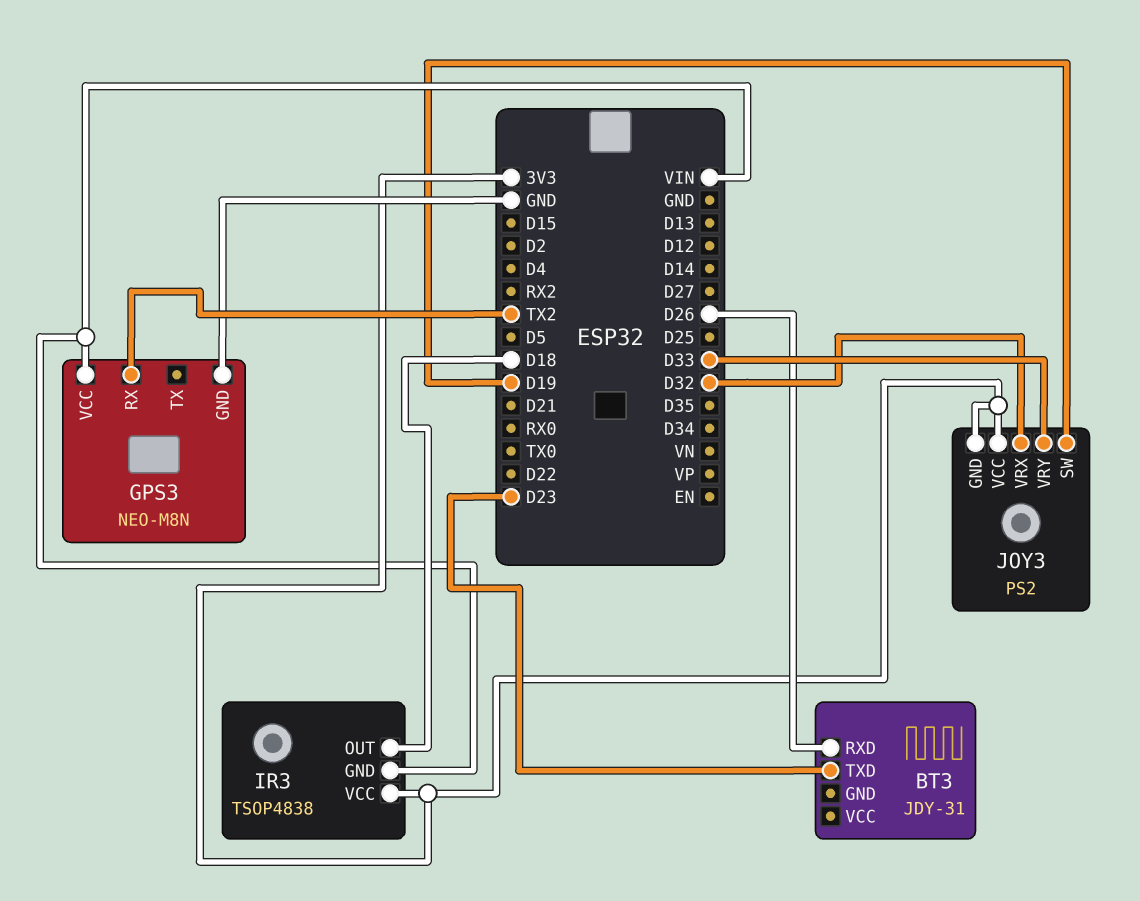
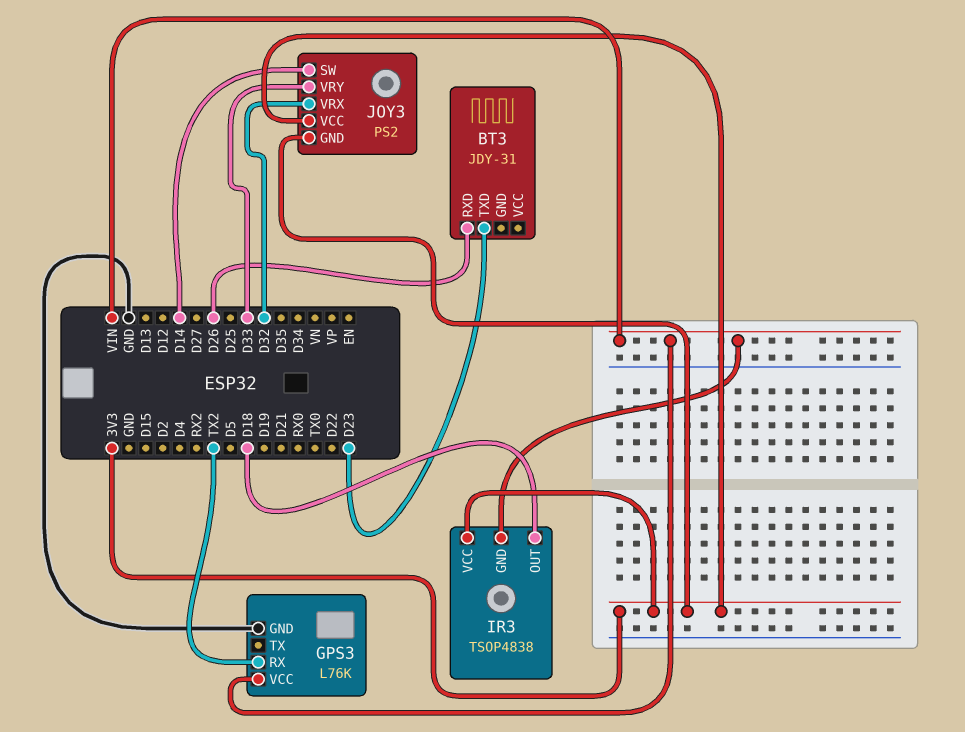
GPS3: NEO-M8N -> L76K
JOY3 pin SW: D19 -> D14

